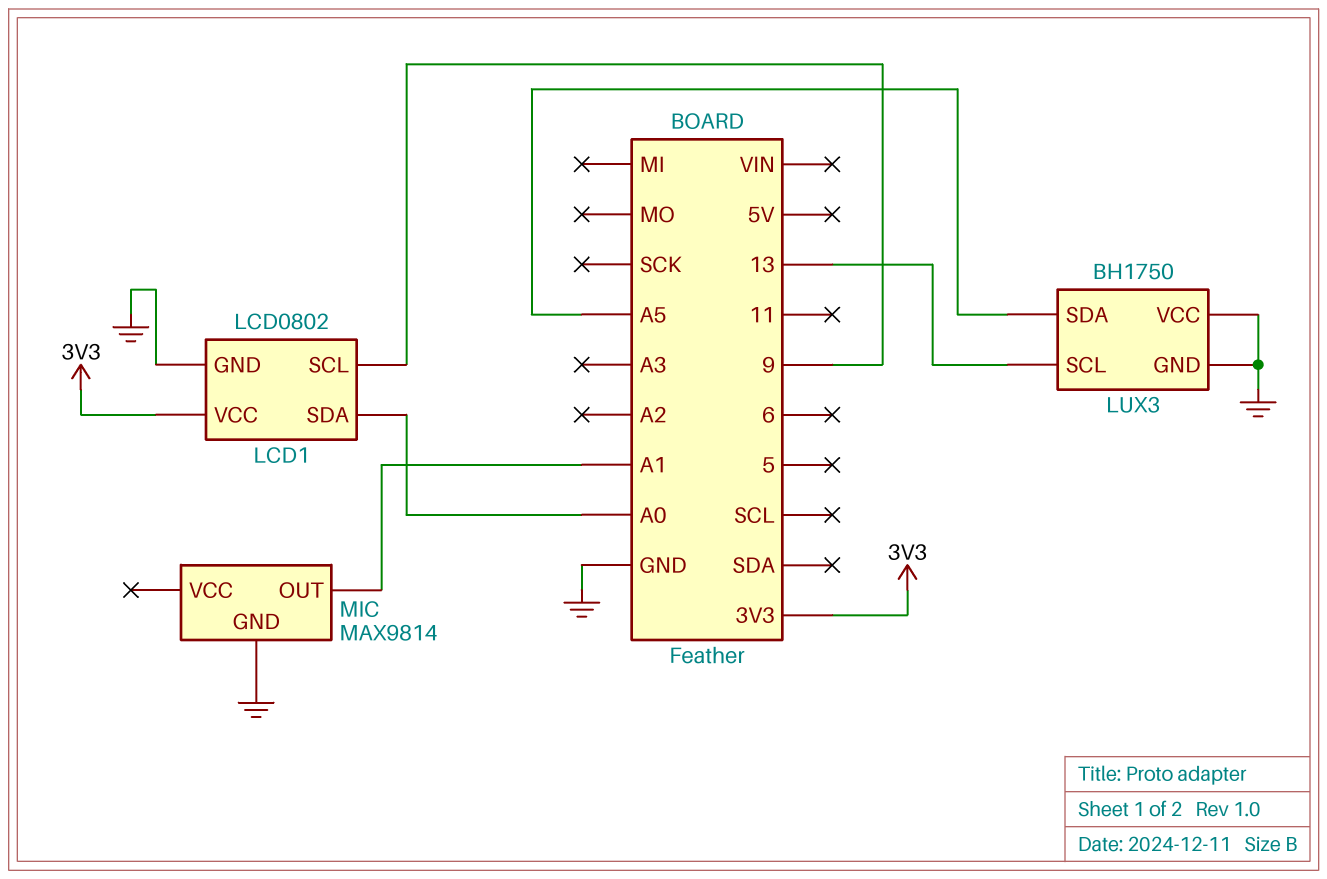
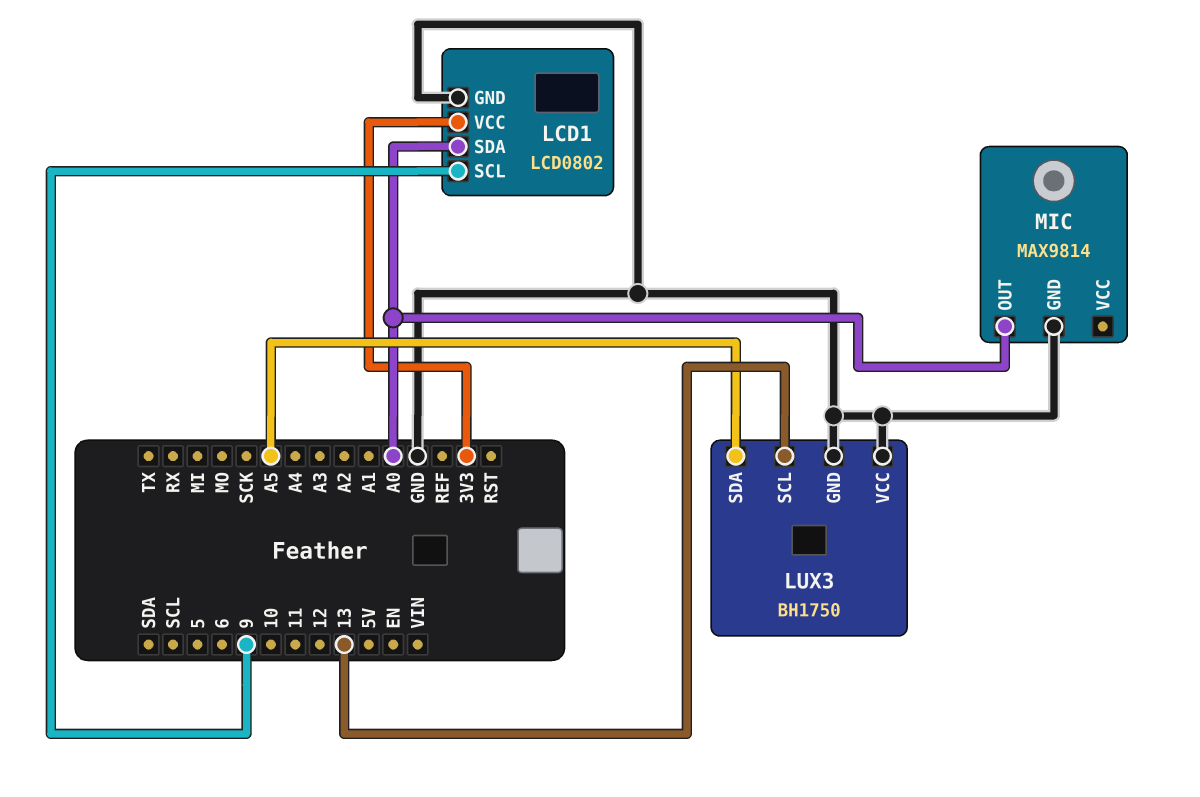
MIC pin OUT: A1 -> A0

